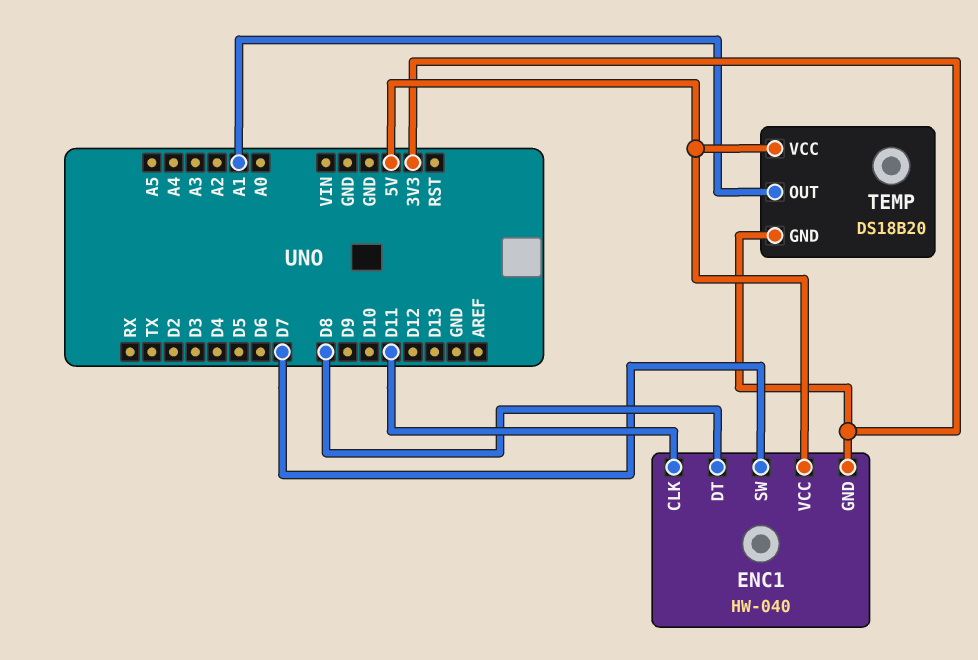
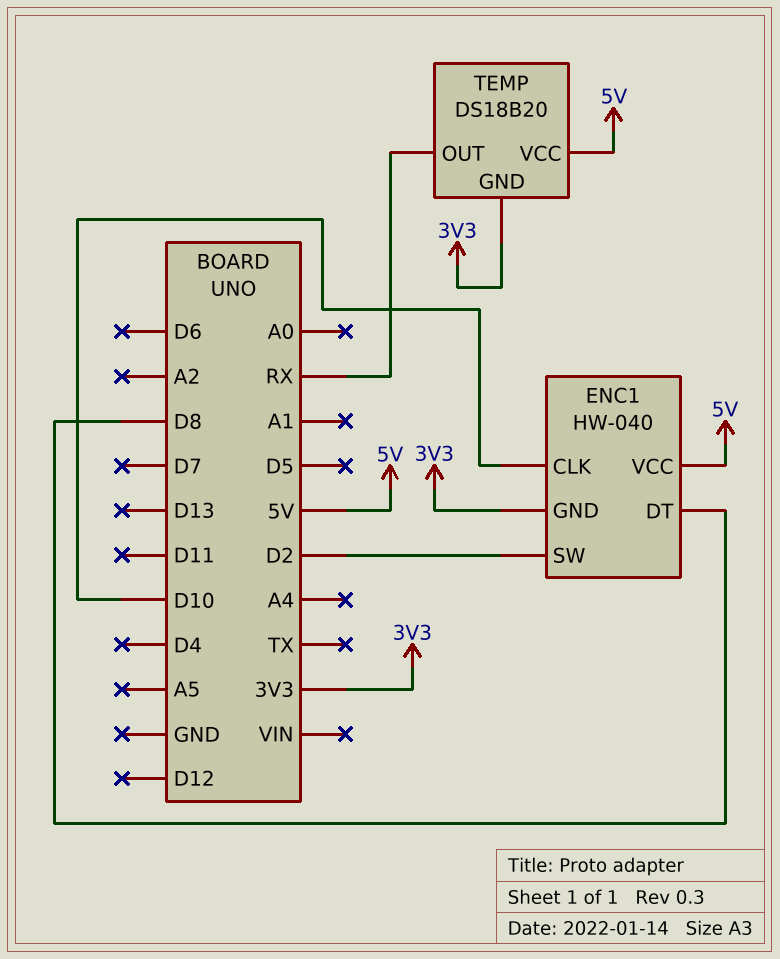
ENC1 pin CLK: D11 -> D10
ENC1 pin SW: D7 -> D2
TEMP pin OUT: A1 -> RX

